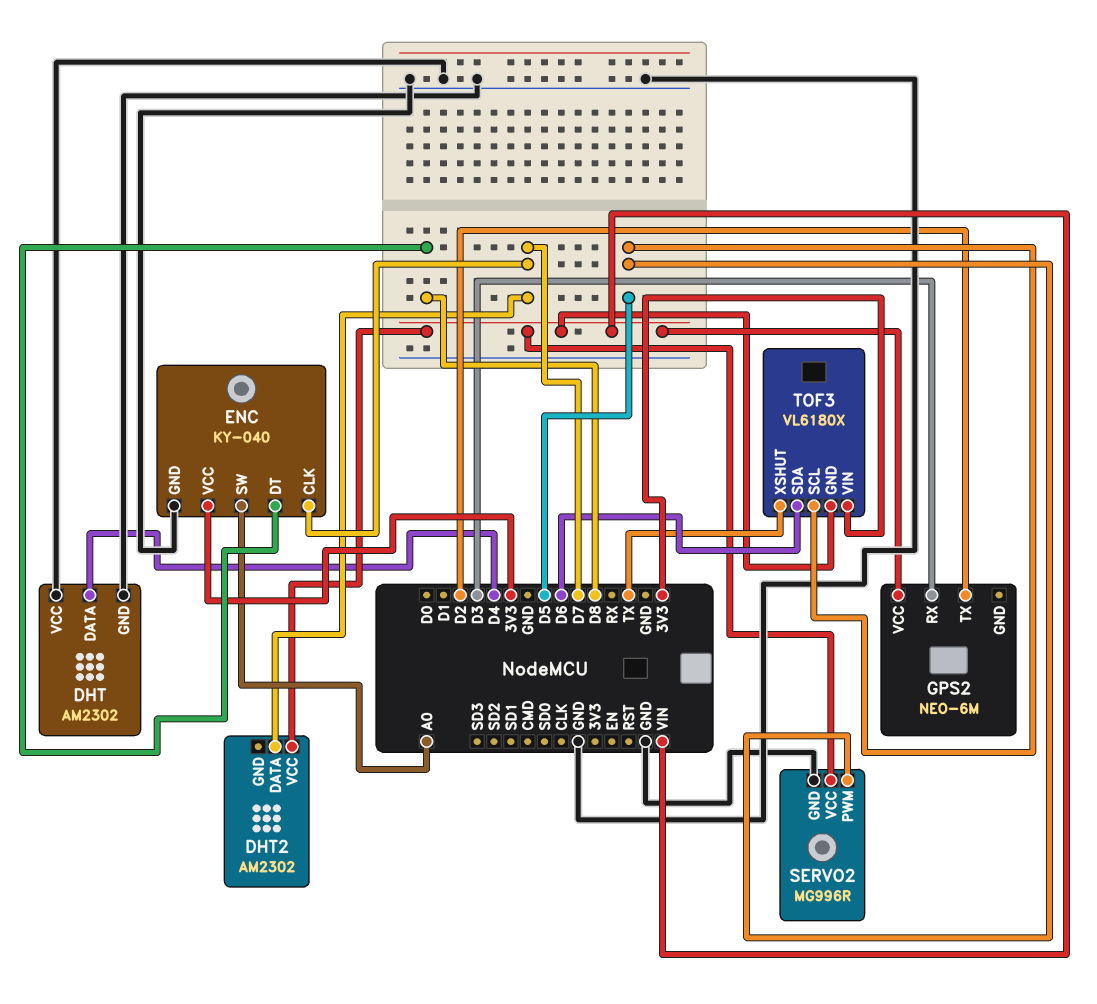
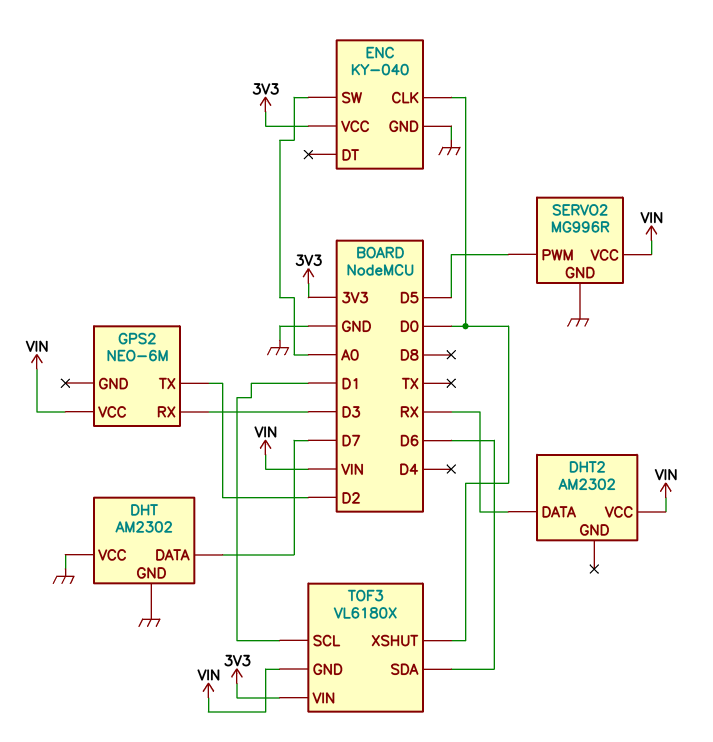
DHT pin DATA: D4 -> D7
DHT2 pin DATA: D7 -> RX
ENC pin CLK: D7 -> D0
ENC pin DT: D8 -> none
TOF3 pin SCL: D5 -> D1
TOF3 pin XSHUT: TX -> D0

